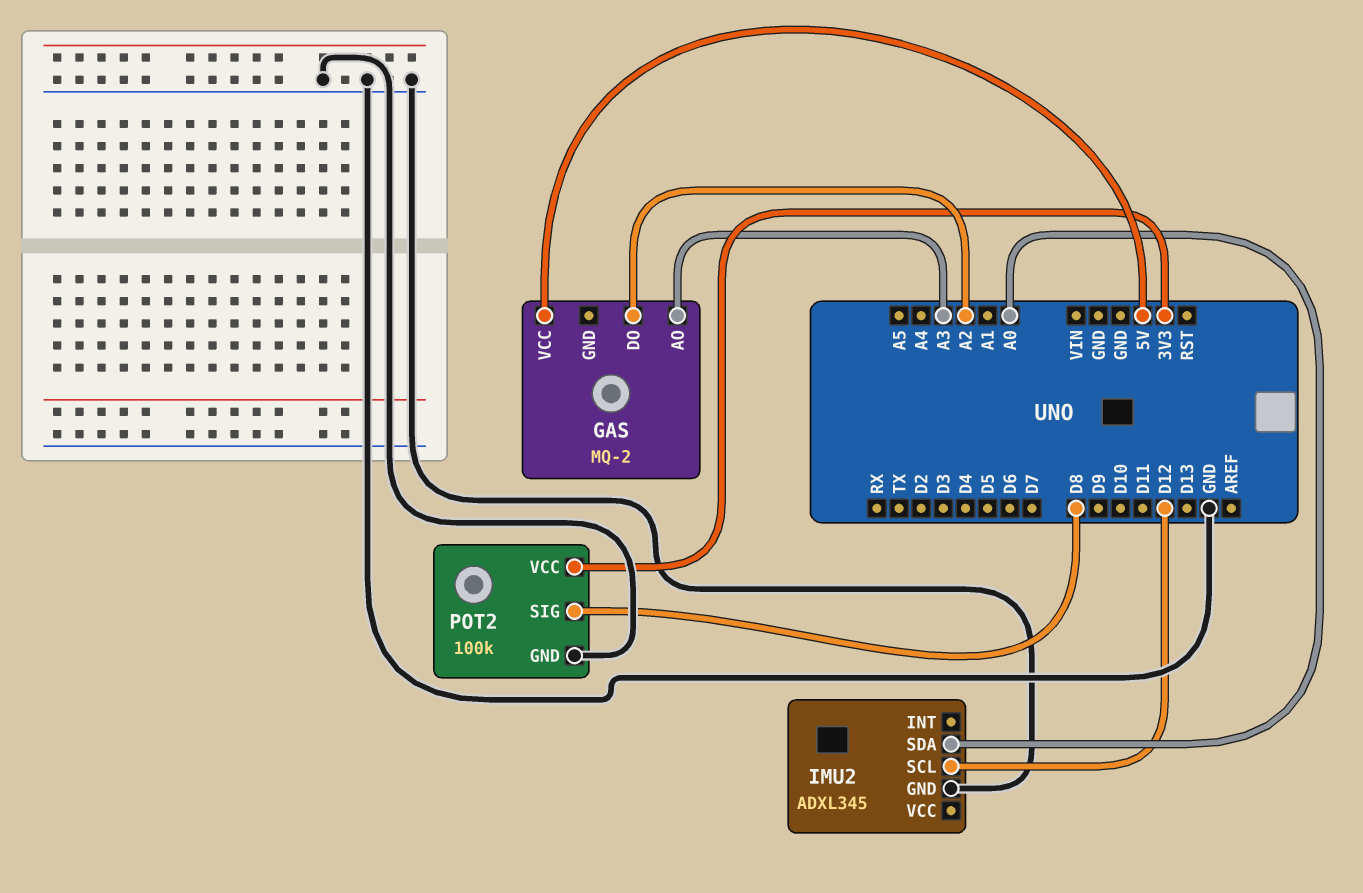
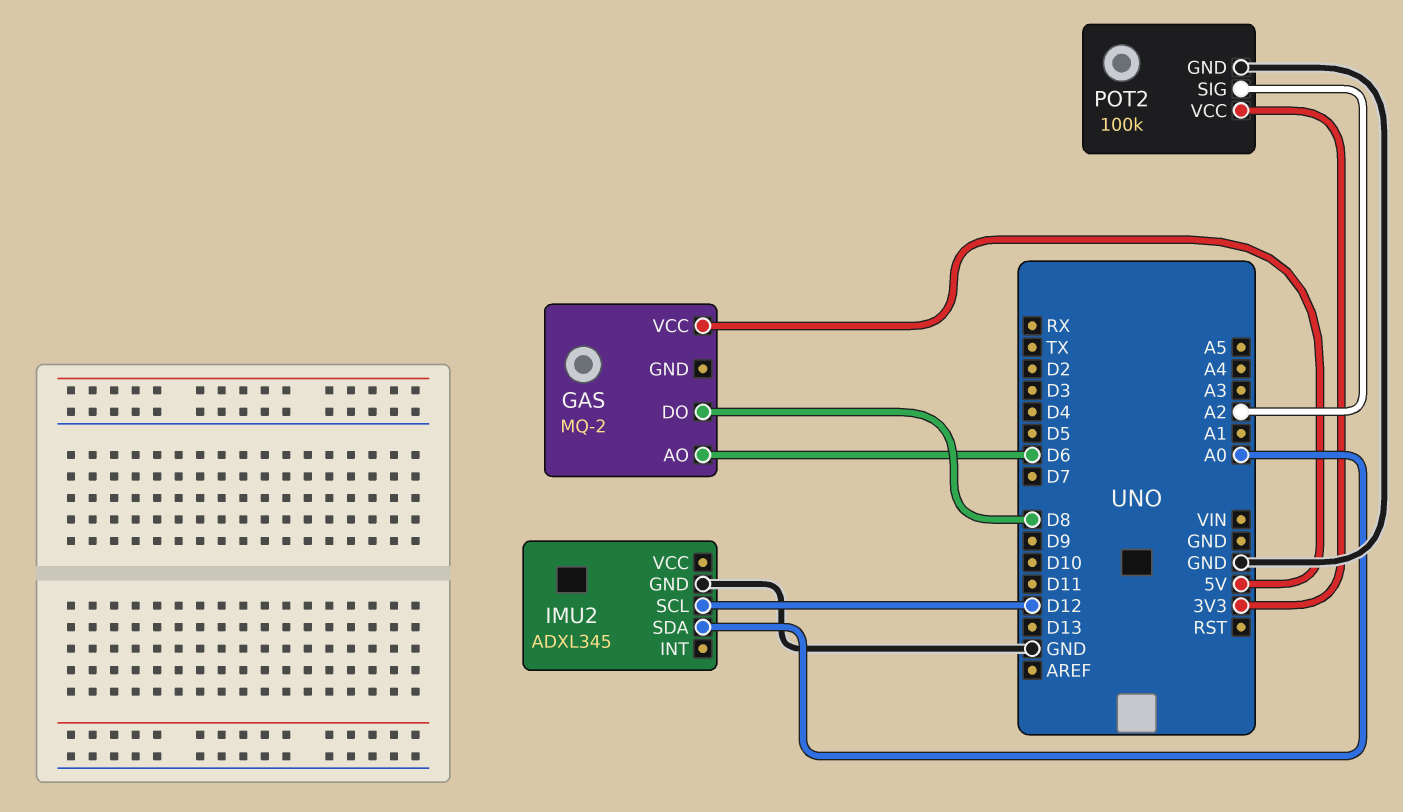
GAS pin AO: A3 -> D6
GAS pin DO: A2 -> D8
POT2 pin SIG: D8 -> A2

